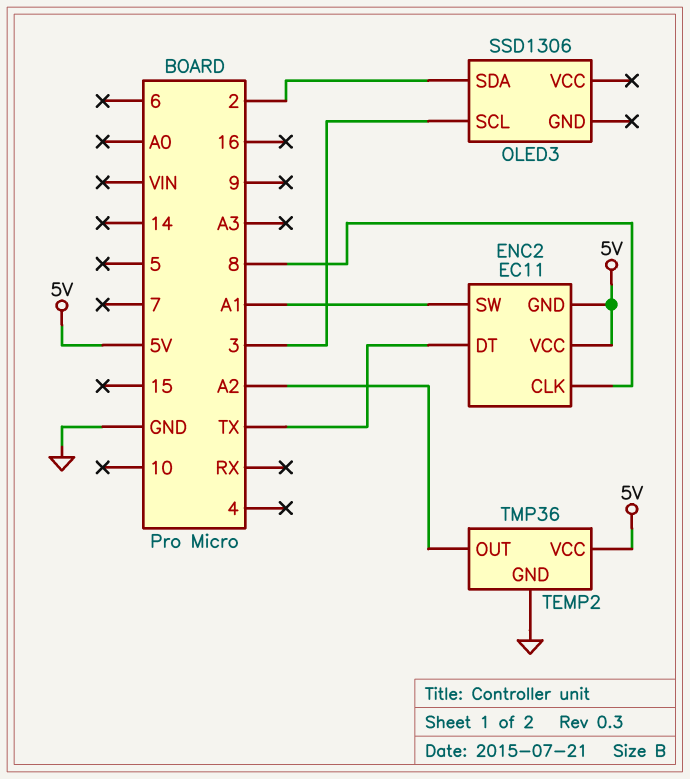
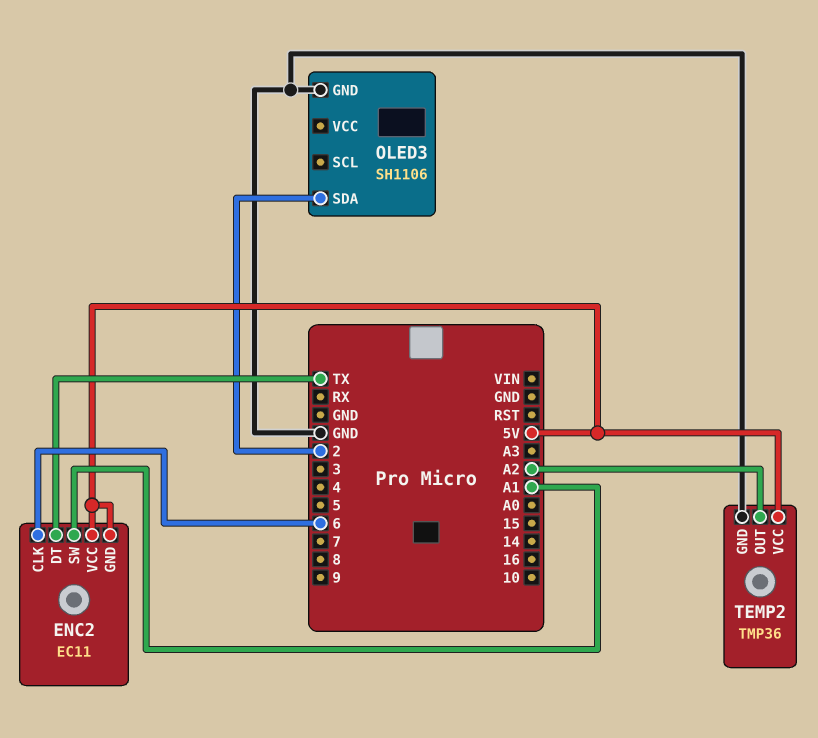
ENC2 pin CLK: 8 -> 6
OLED3: SSD1306 -> SH1106
OLED3 pin GND: none -> GND
OLED3 pin SCL: 3 -> none

